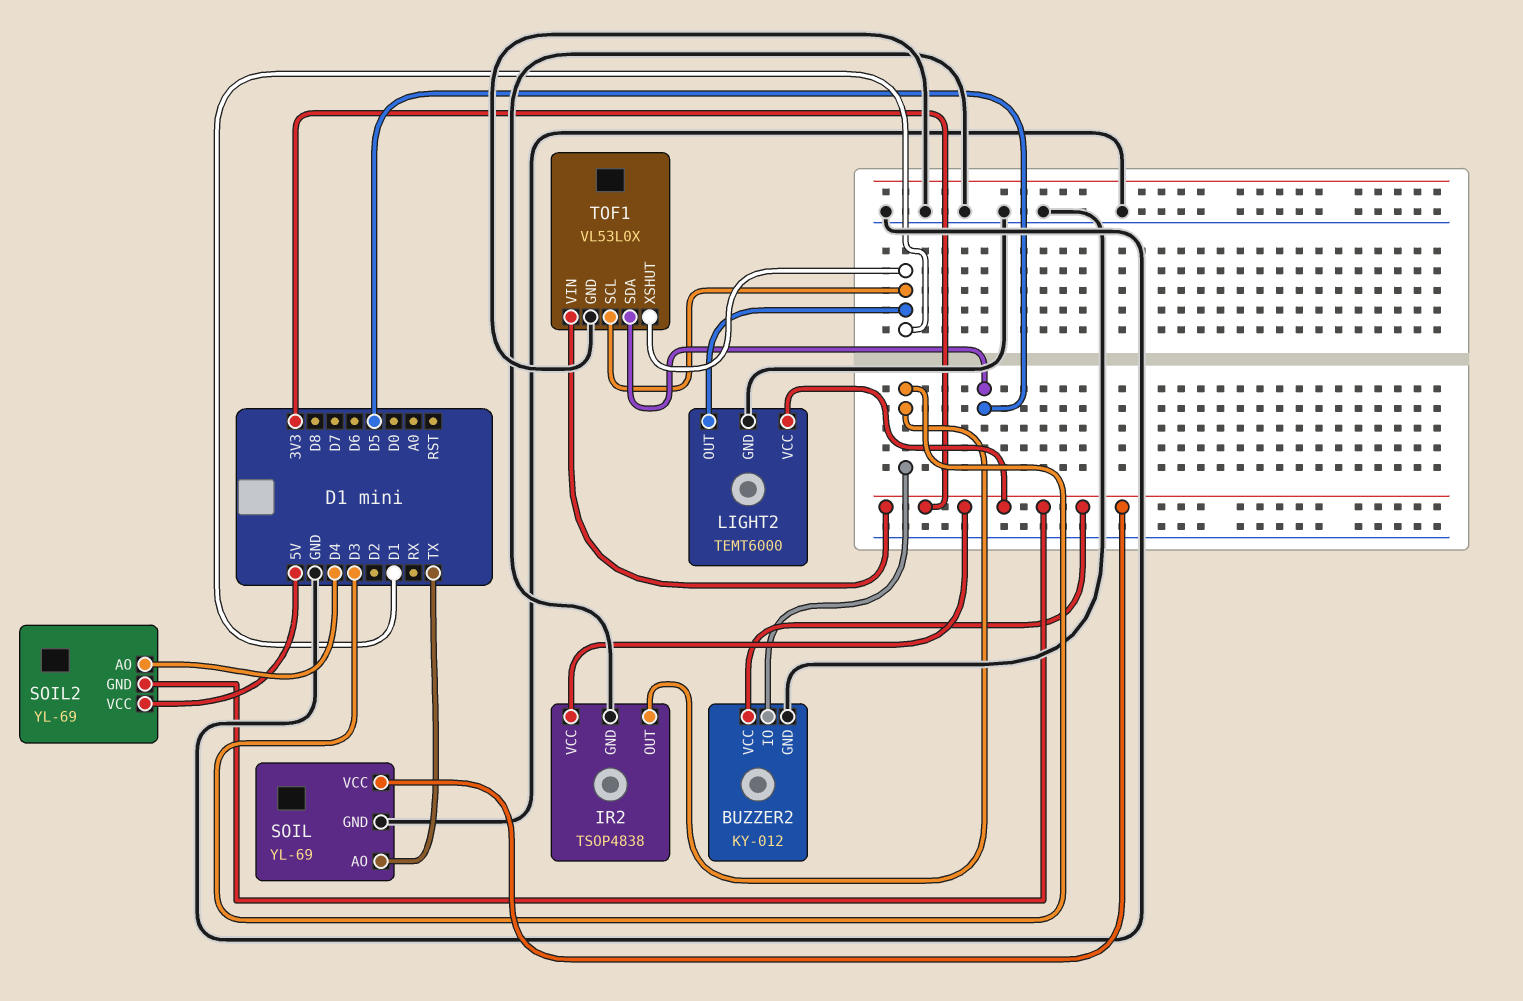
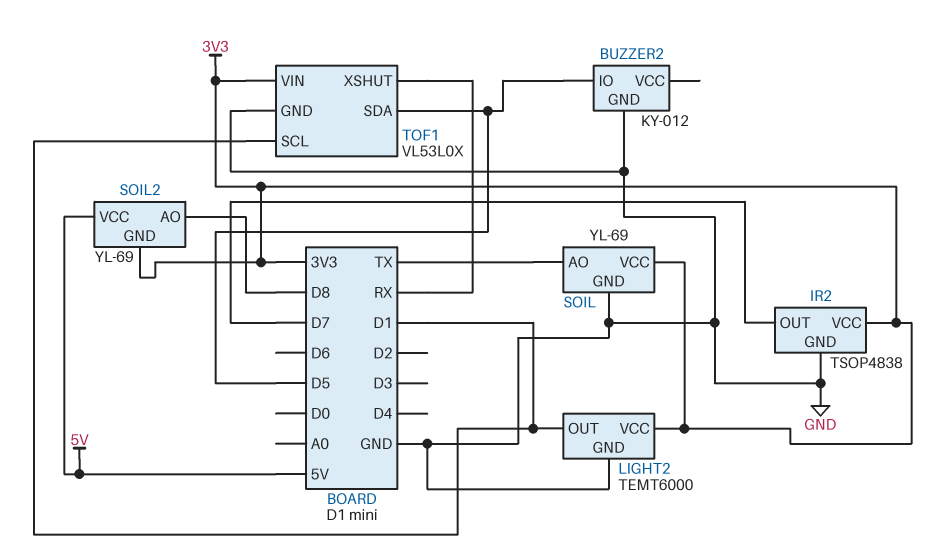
BUZZER2 pin IO: D3 -> D5
BUZZER2 pin VCC: 3V3 -> none
IR2 pin OUT: D3 -> D7
SOIL2 pin AO: D4 -> D8
TOF1 pin XSHUT: D1 -> RX

